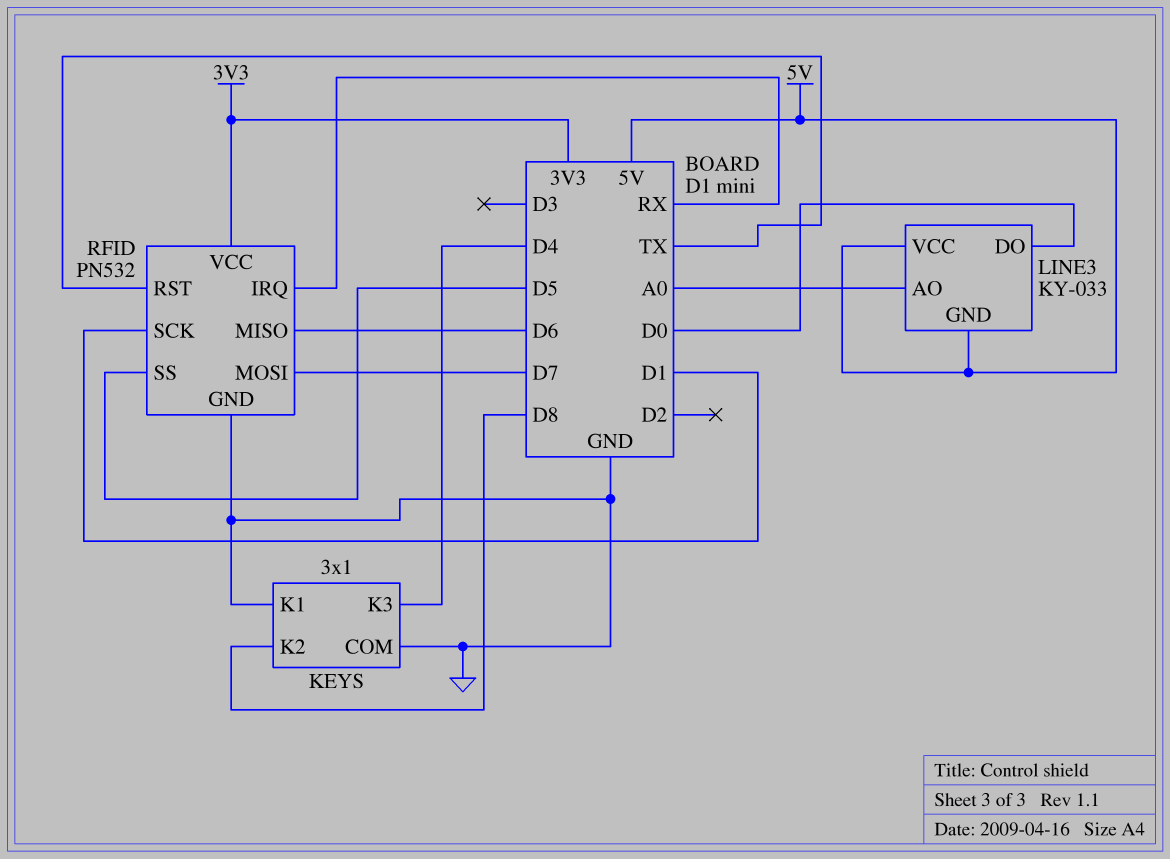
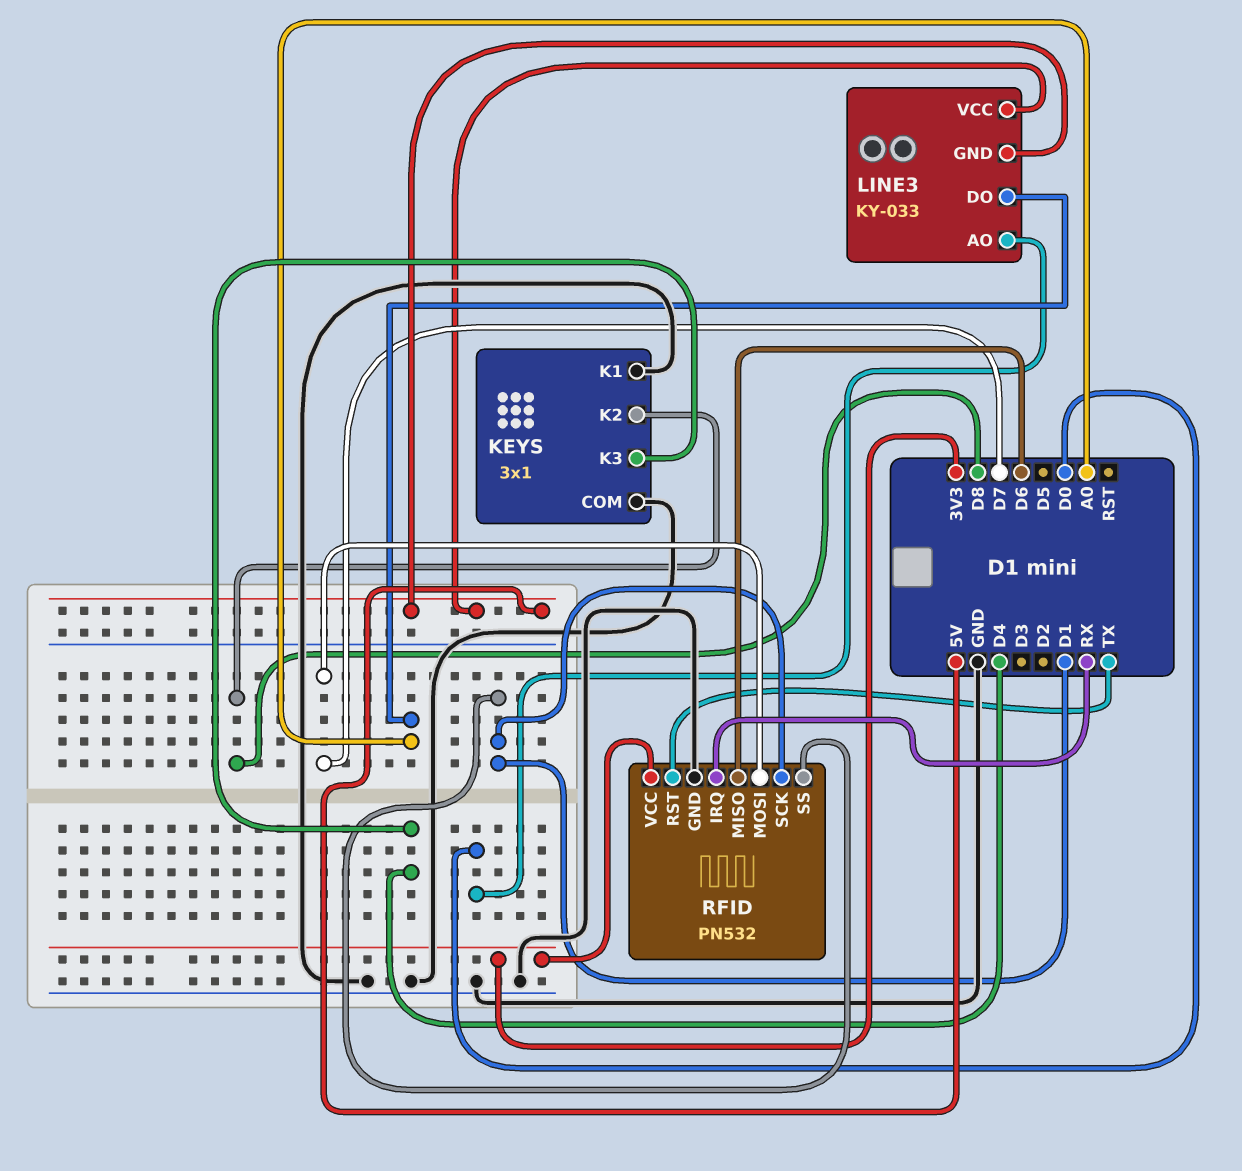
LINE3 pin AO: A0 -> D0
LINE3 pin DO: D0 -> A0
RFID pin SS: D5 -> D1

